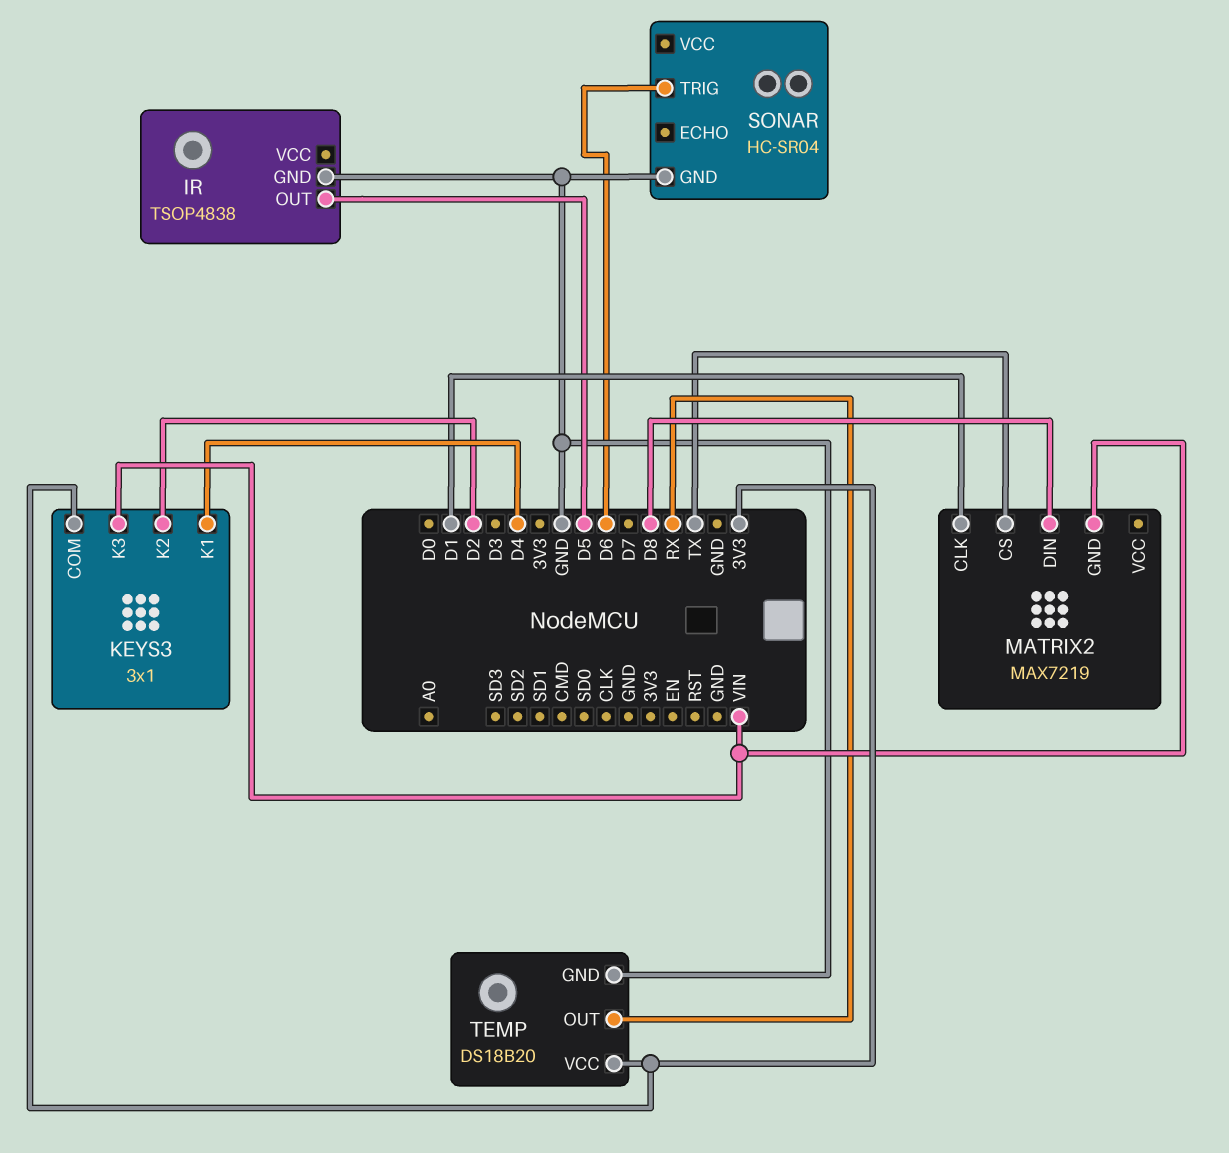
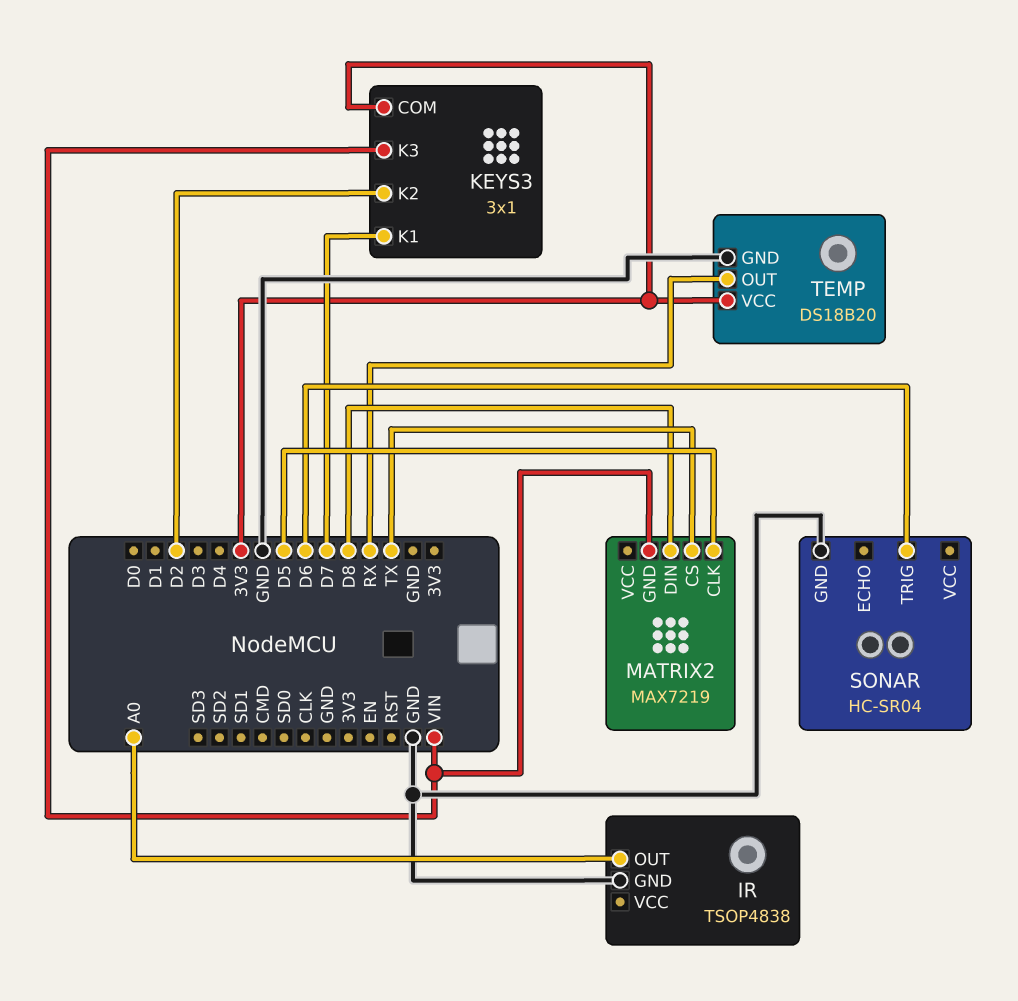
IR pin OUT: D5 -> A0
KEYS3 pin K1: D4 -> D7
MATRIX2 pin CLK: D1 -> D5

